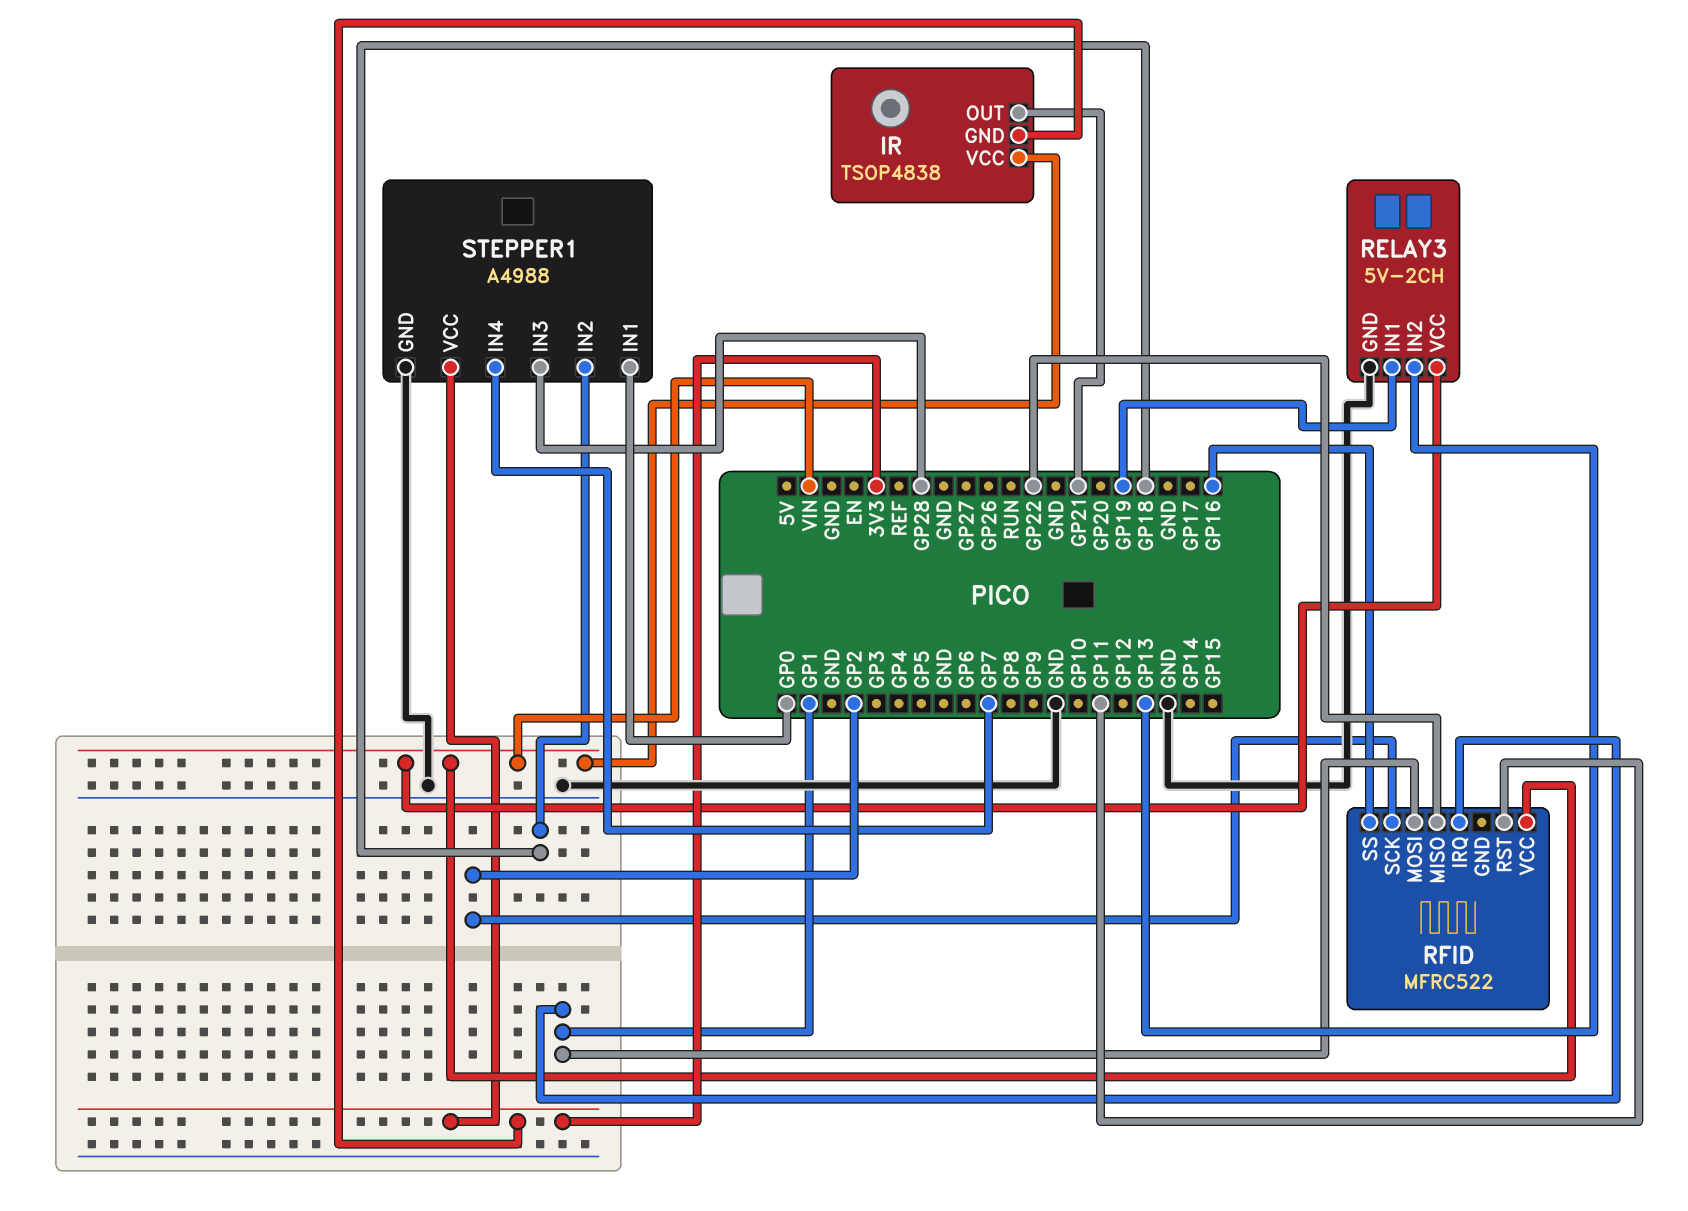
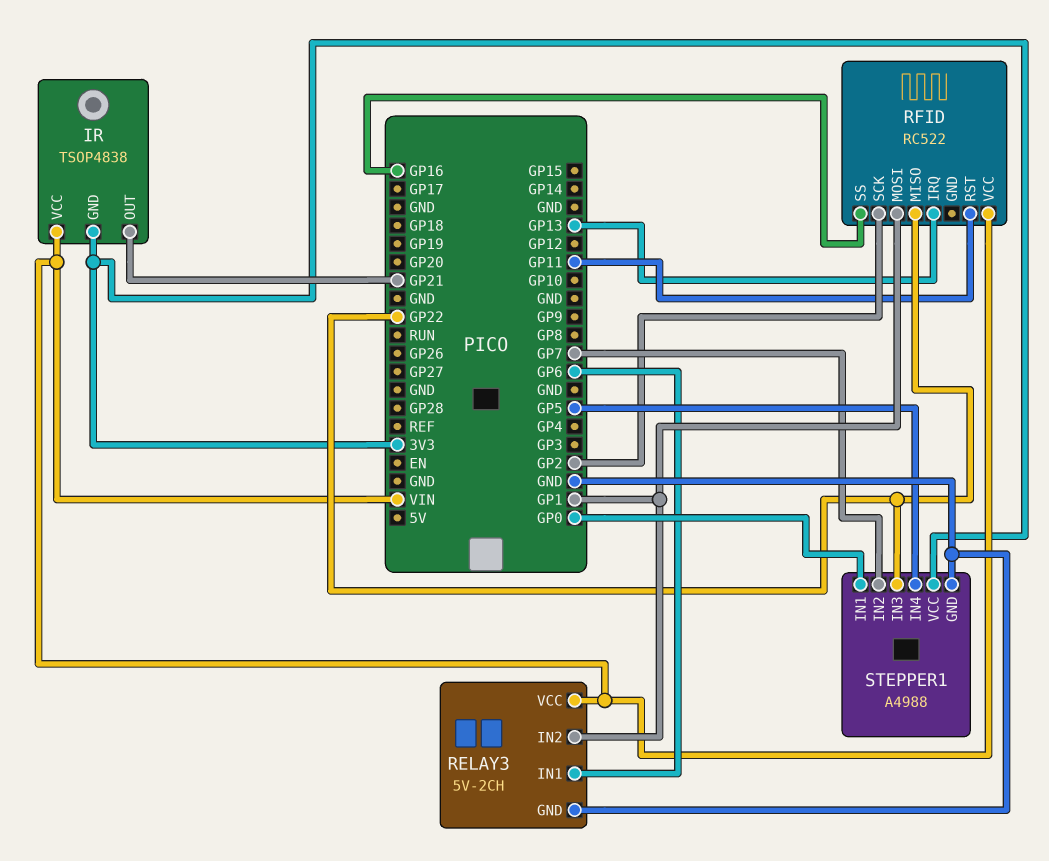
RELAY3 pin IN1: GP19 -> GP6
RELAY3 pin IN2: GP13 -> GP1
RFID: MFRC522 -> RC522
RFID pin IRQ: GP1 -> GP13
STEPPER1 pin IN2: GP18 -> GP7
STEPPER1 pin IN3: GP28 -> GP22
STEPPER1 pin IN4: GP7 -> GP5

